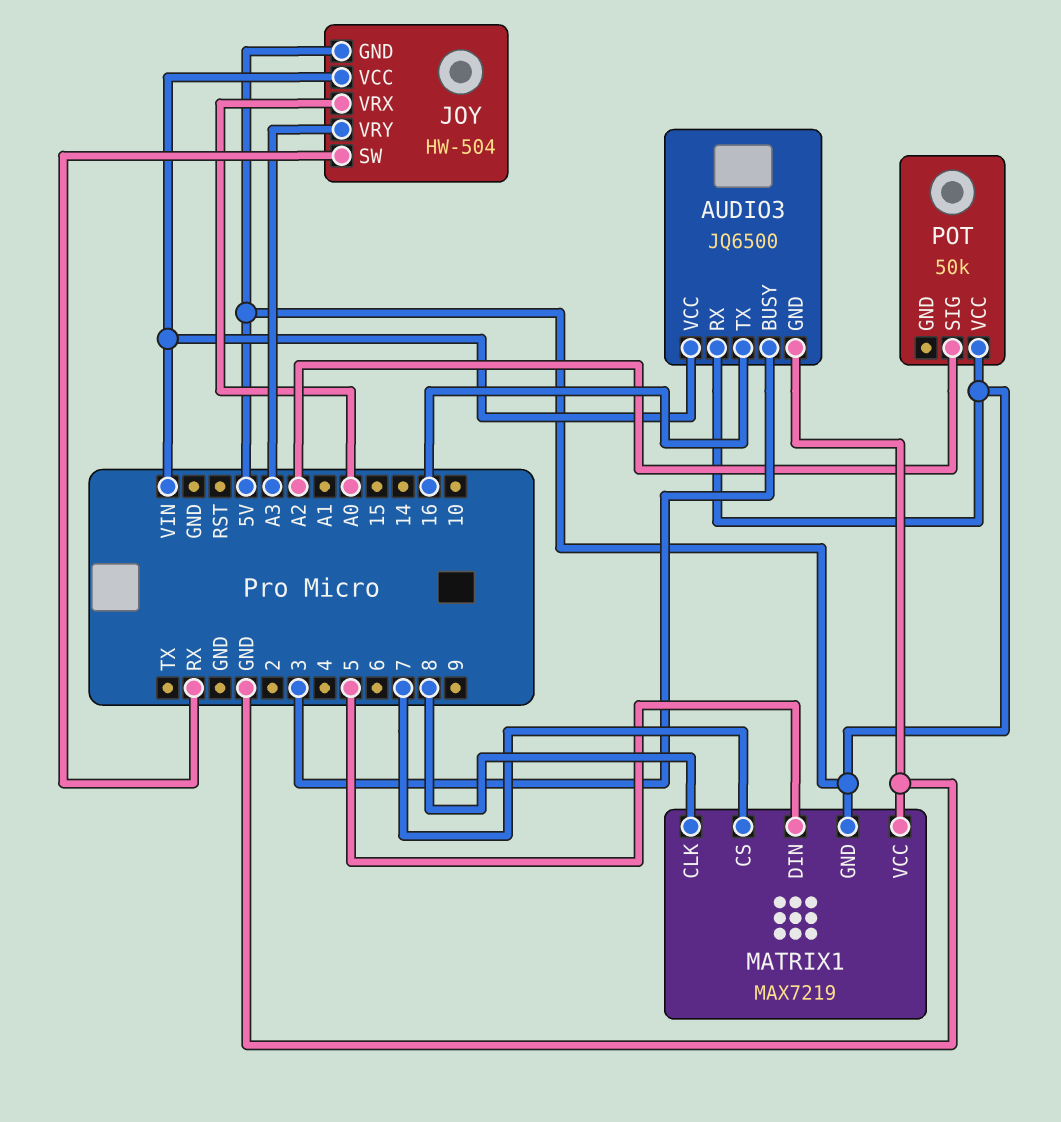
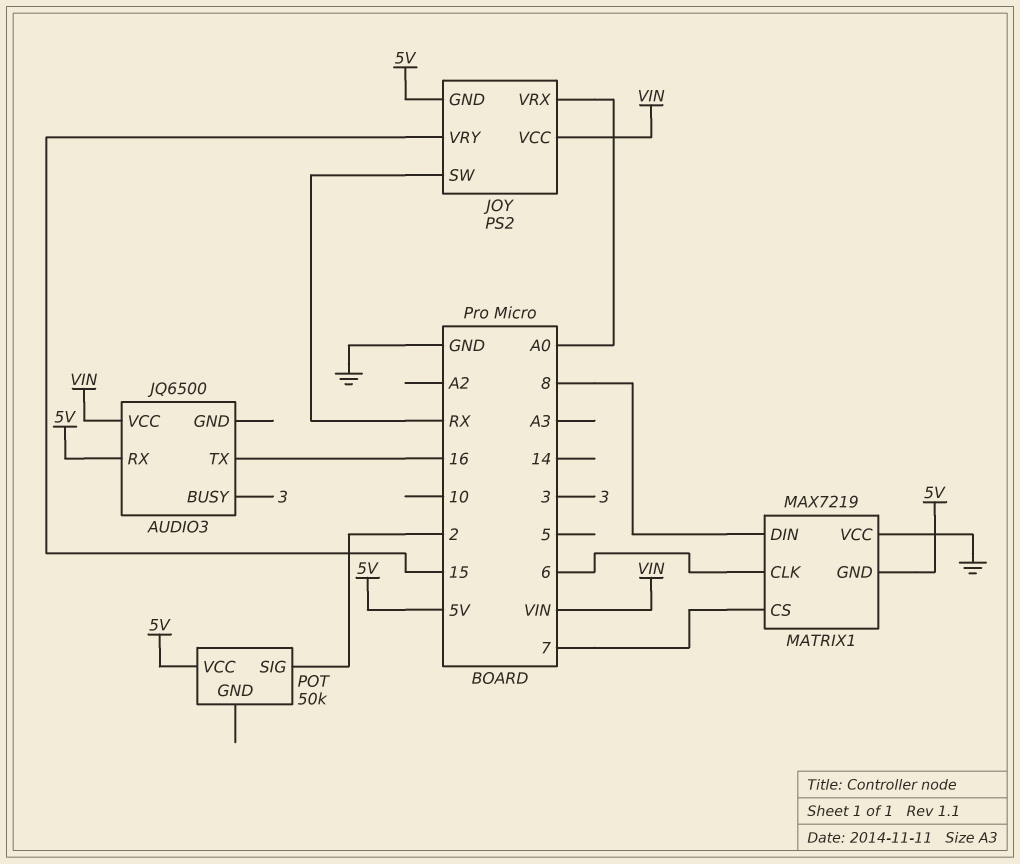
AUDIO3 pin GND: GND -> none
JOY: HW-504 -> PS2
JOY pin VRY: A3 -> 15
MATRIX1 pin CLK: 8 -> 6
MATRIX1 pin DIN: 5 -> 8
POT pin SIG: A2 -> 2

